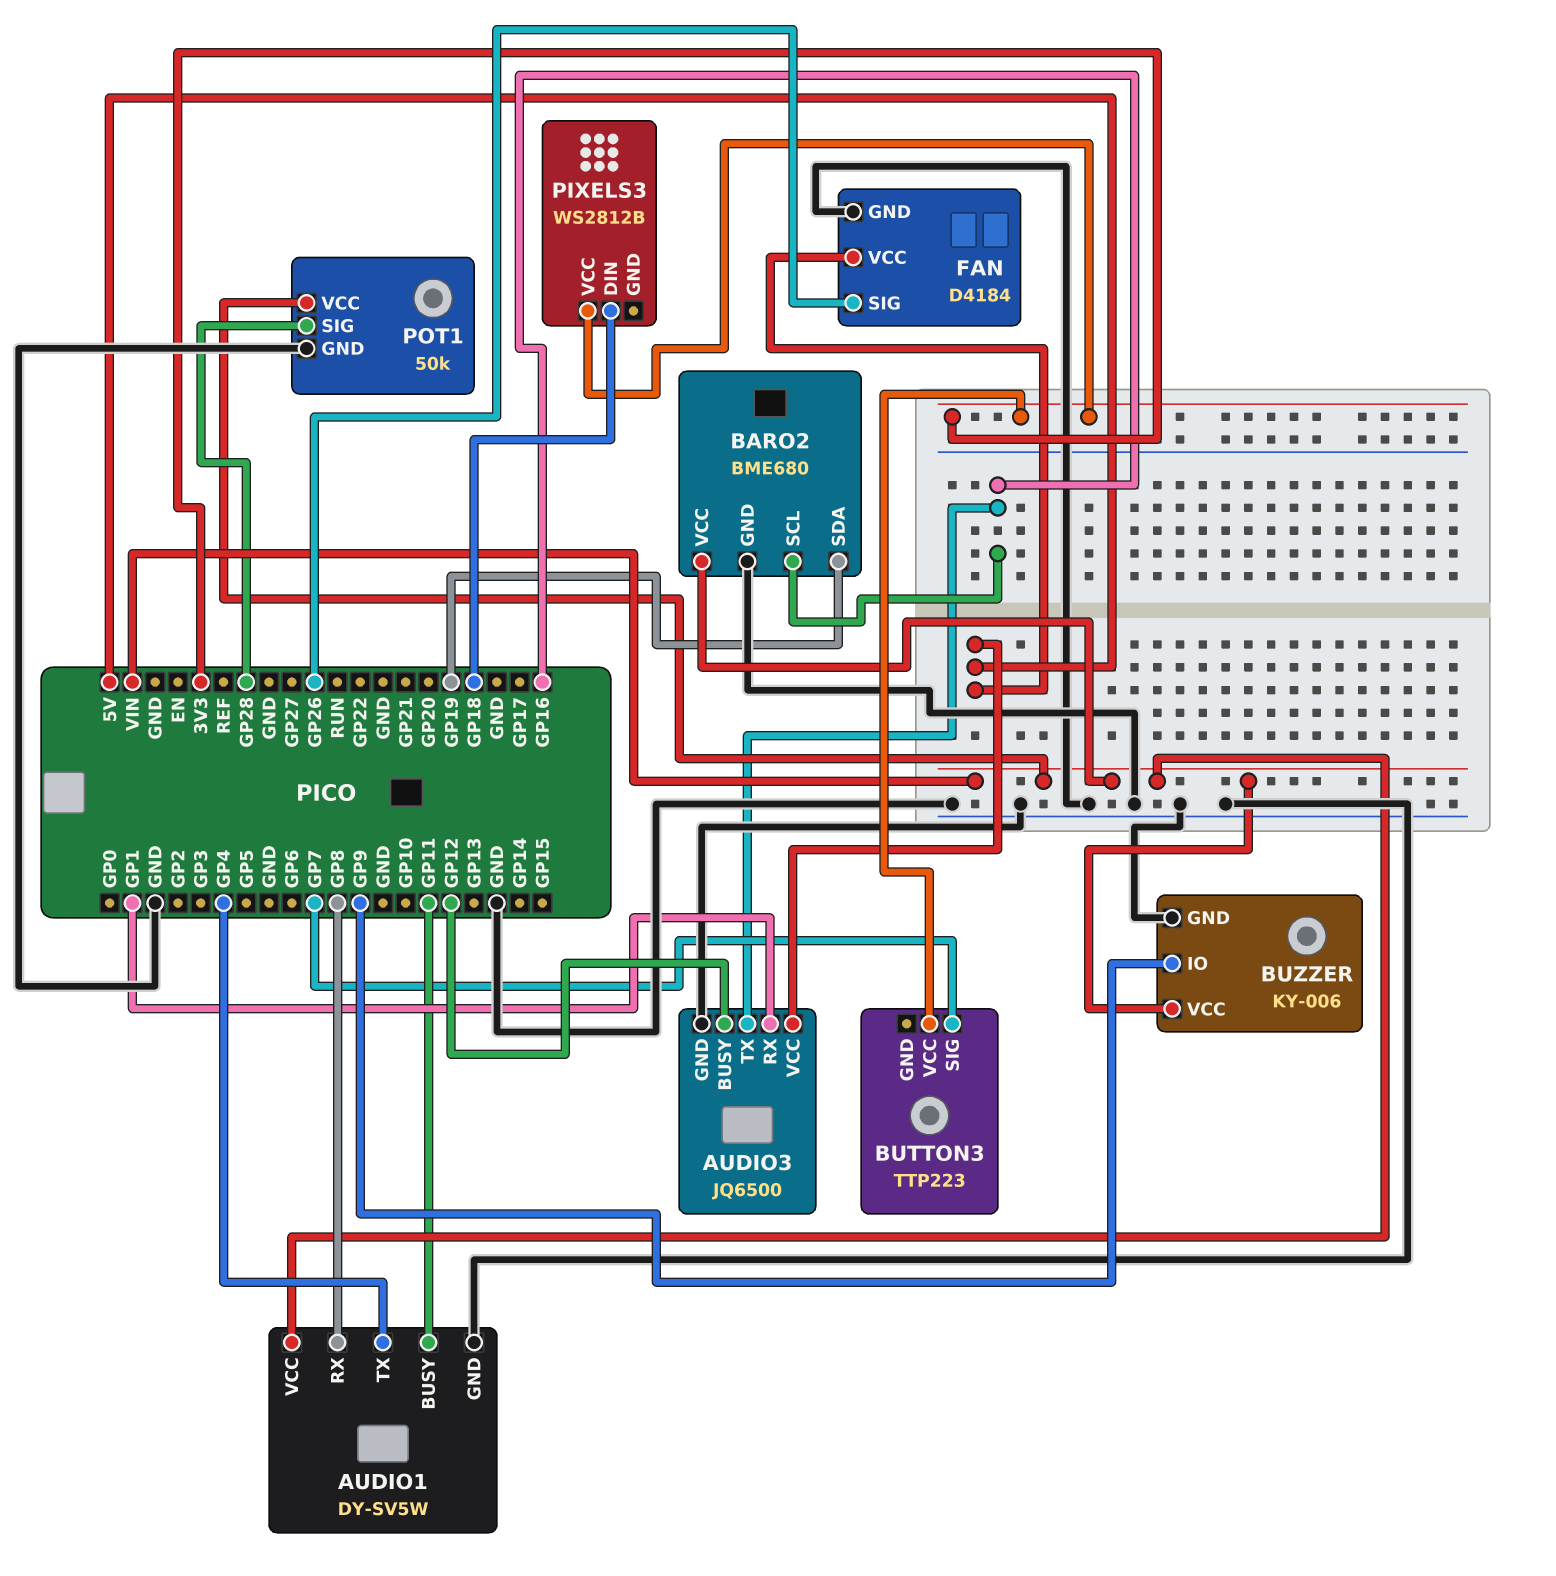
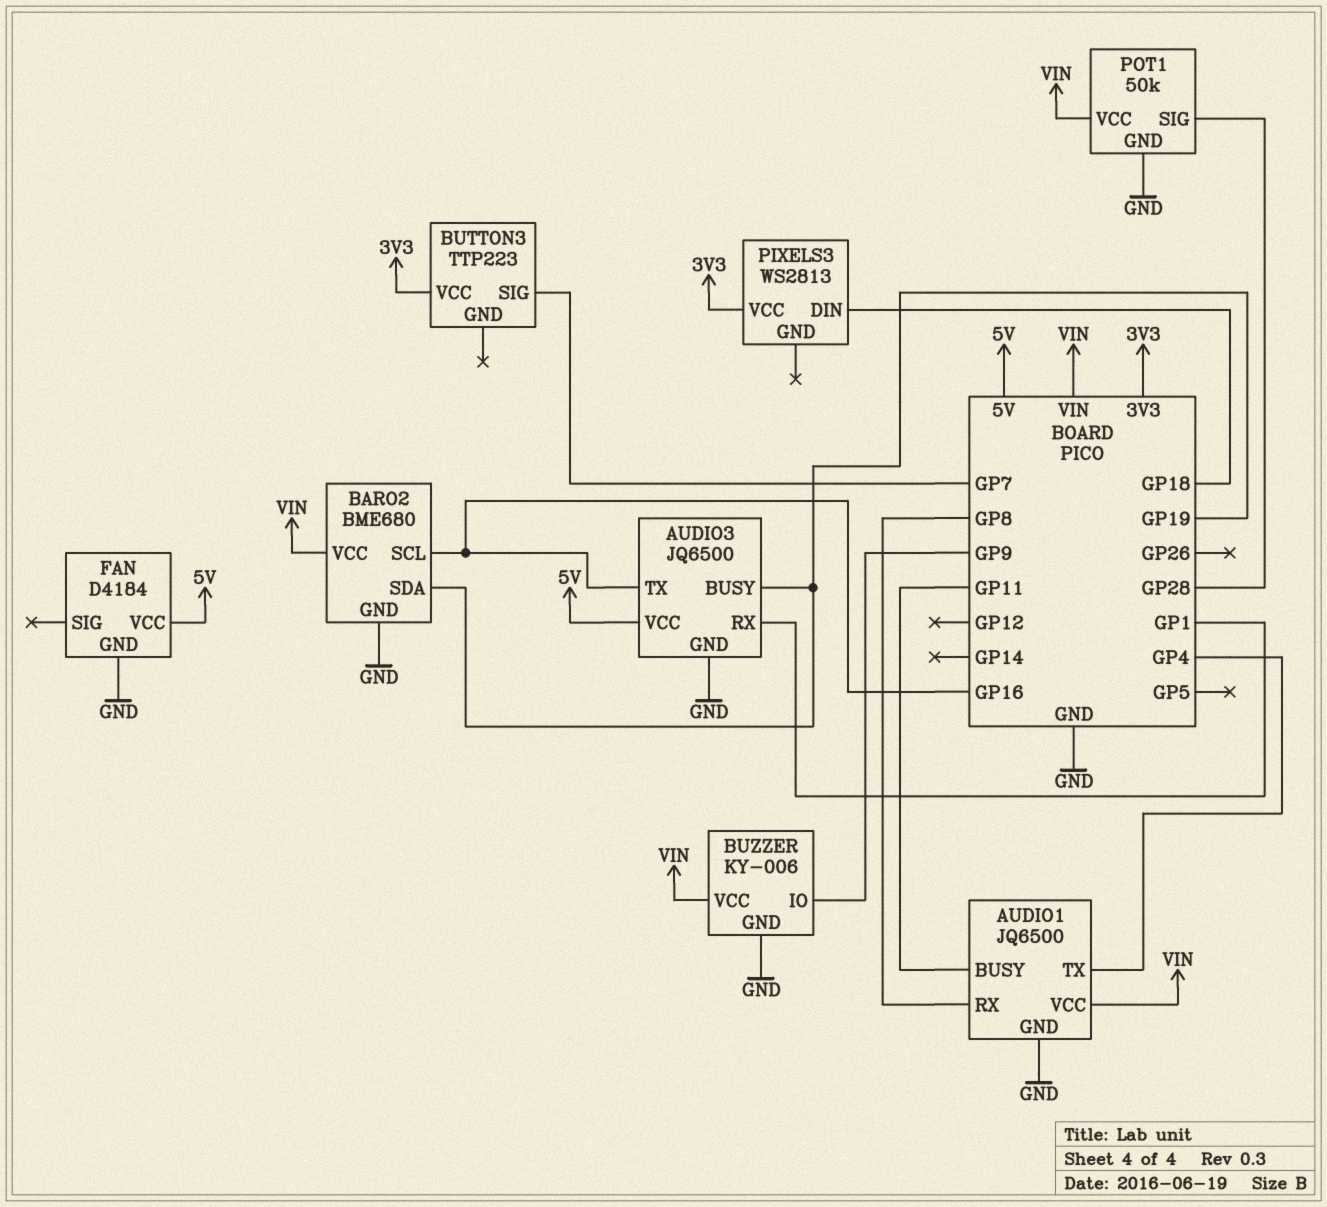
AUDIO1: DY-SV5W -> JQ6500
AUDIO3 pin BUSY: GP12 -> GP19
FAN pin SIG: GP26 -> none
PIXELS3: WS2812B -> WS2813

